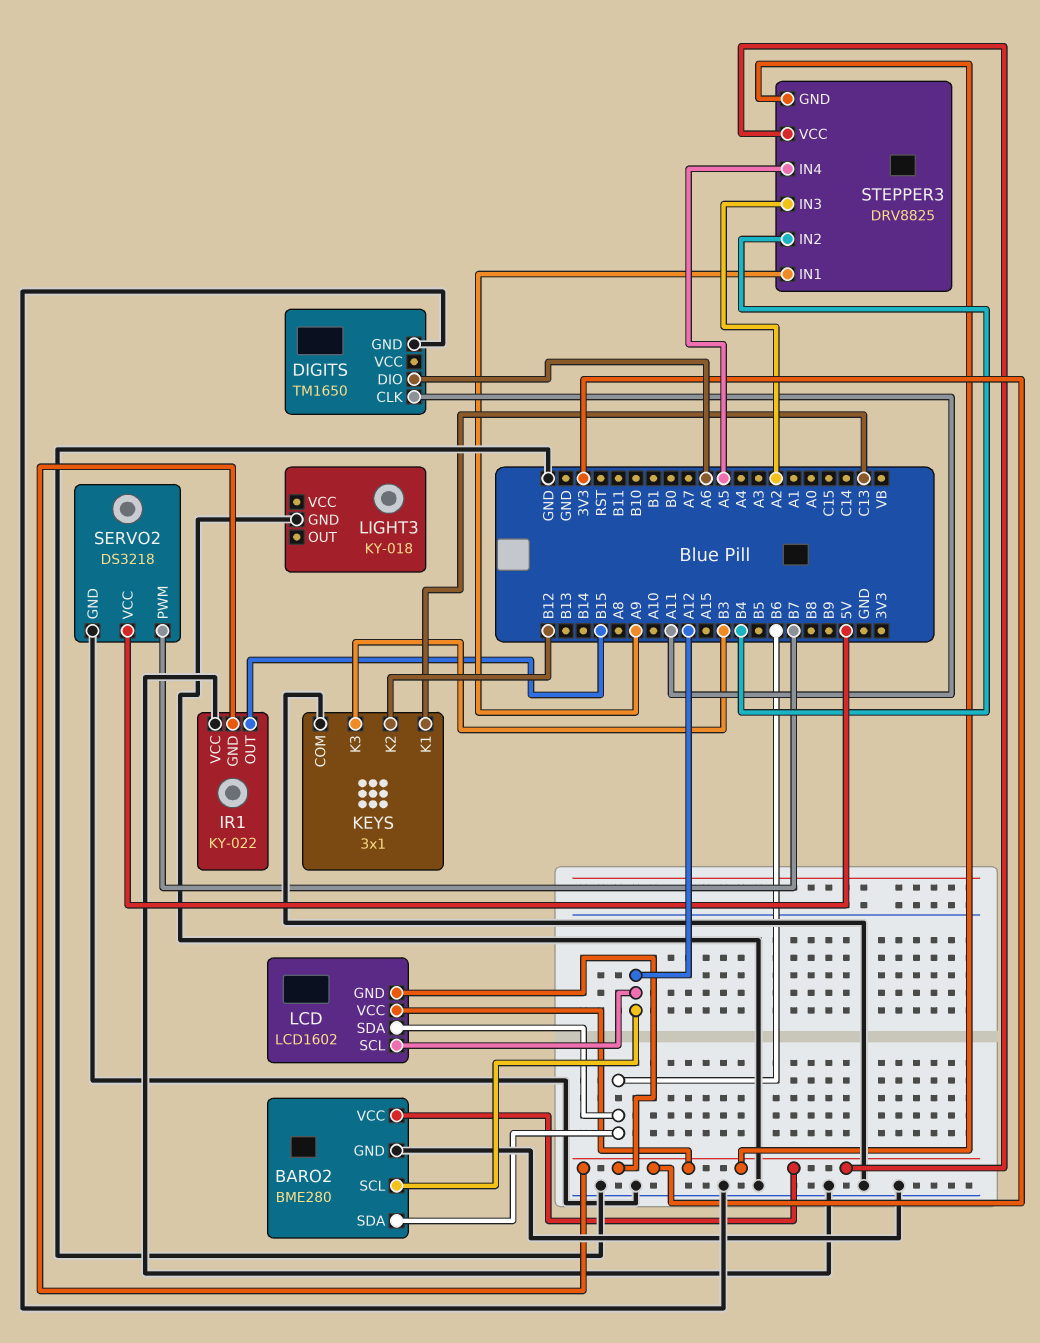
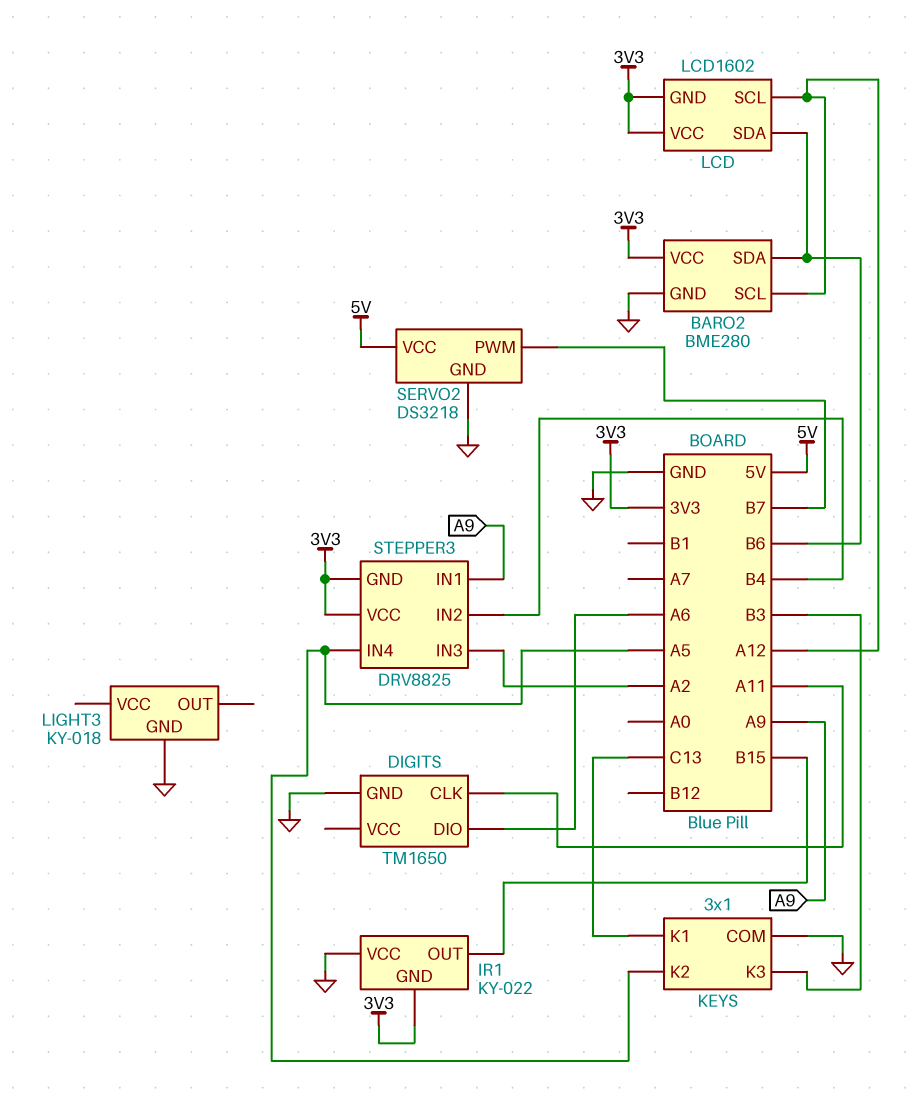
KEYS pin K2: B12 -> A5

